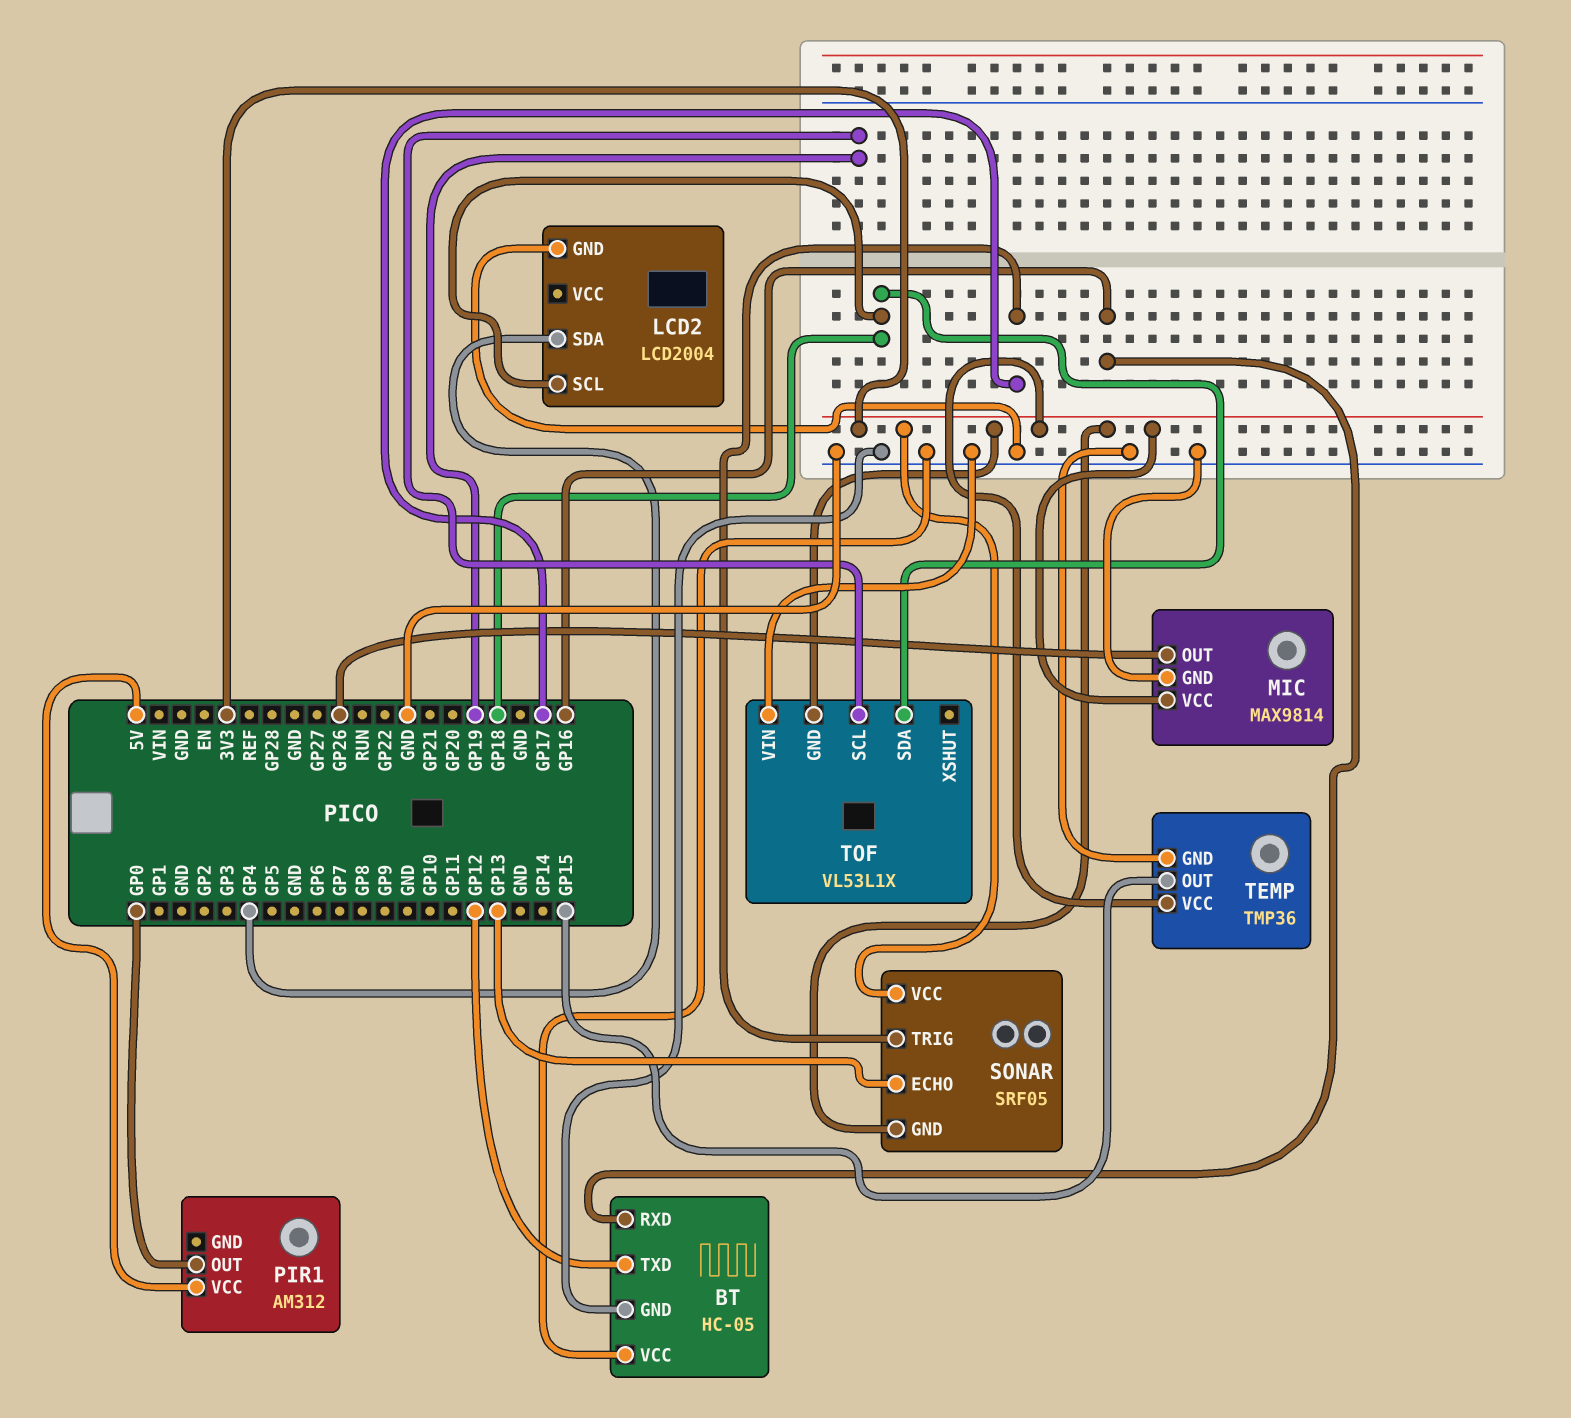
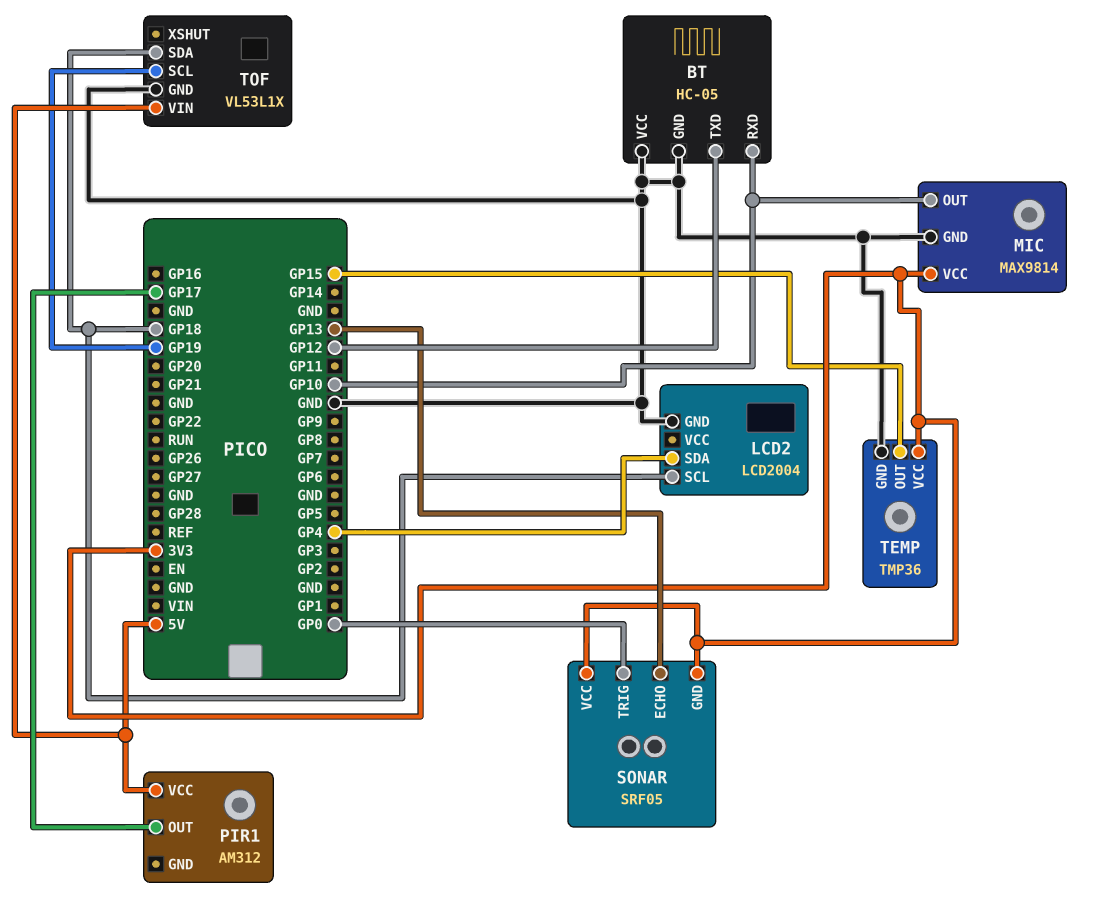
BT pin RXD: GP16 -> GP10
MIC pin OUT: GP26 -> GP10
PIR1 pin OUT: GP0 -> GP17
SONAR pin TRIG: GP17 -> GP0
TOF pin GND: 3V3 -> GND
TOF pin VIN: GND -> 5V

